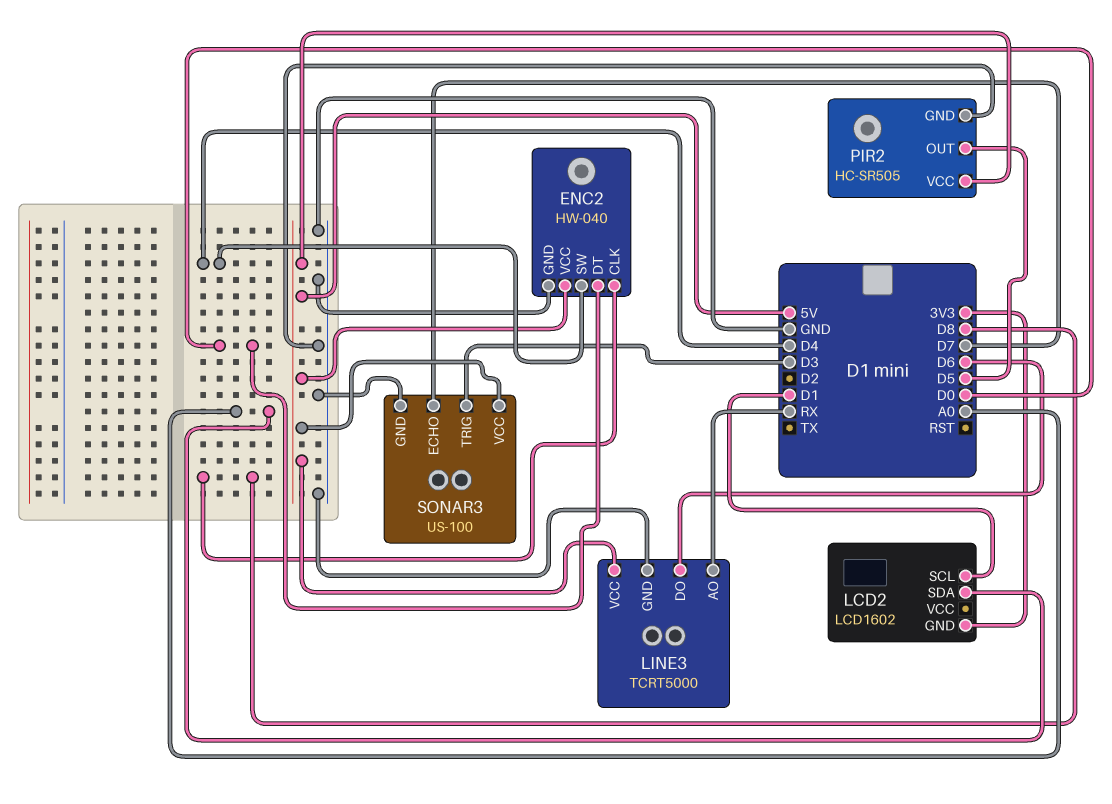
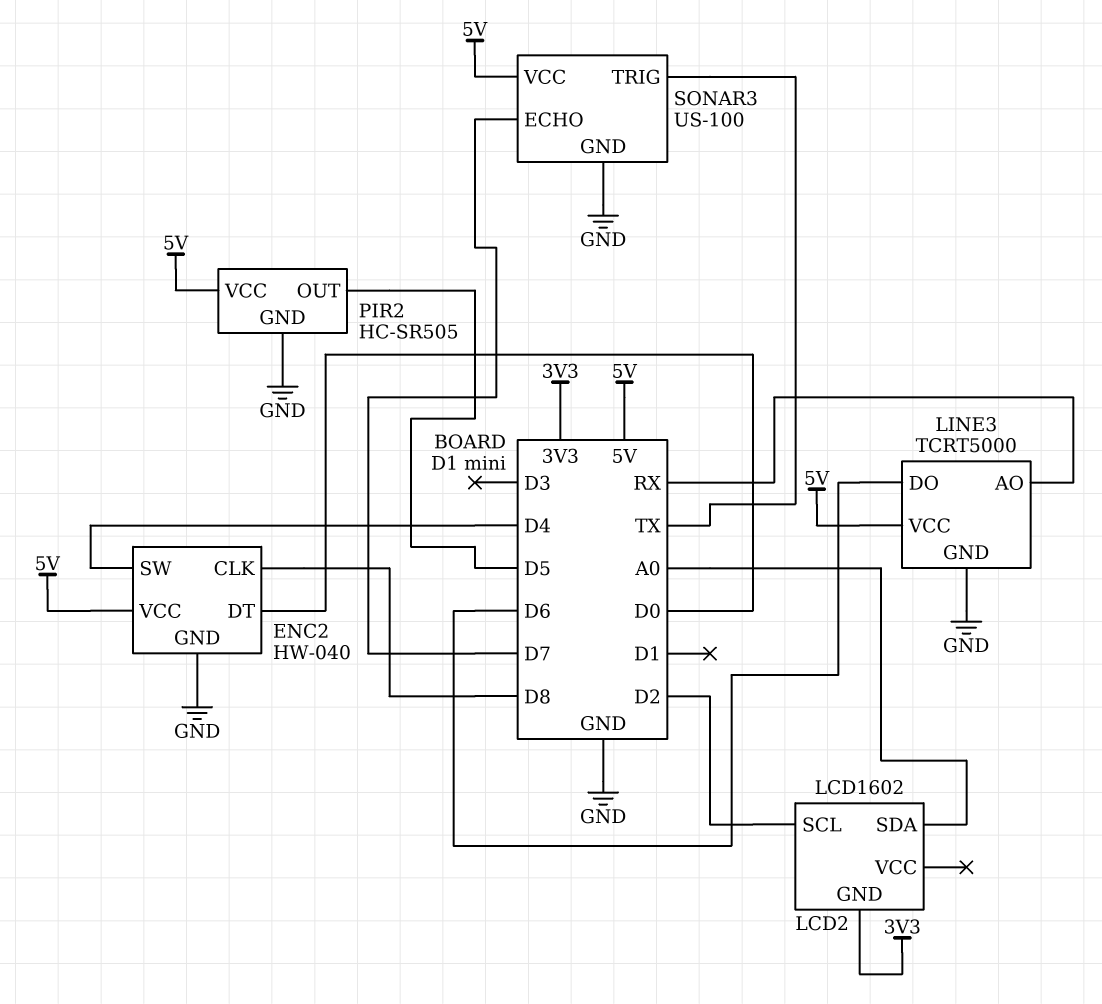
LCD2 pin SCL: D1 -> D2
SONAR3 pin TRIG: D3 -> TX

